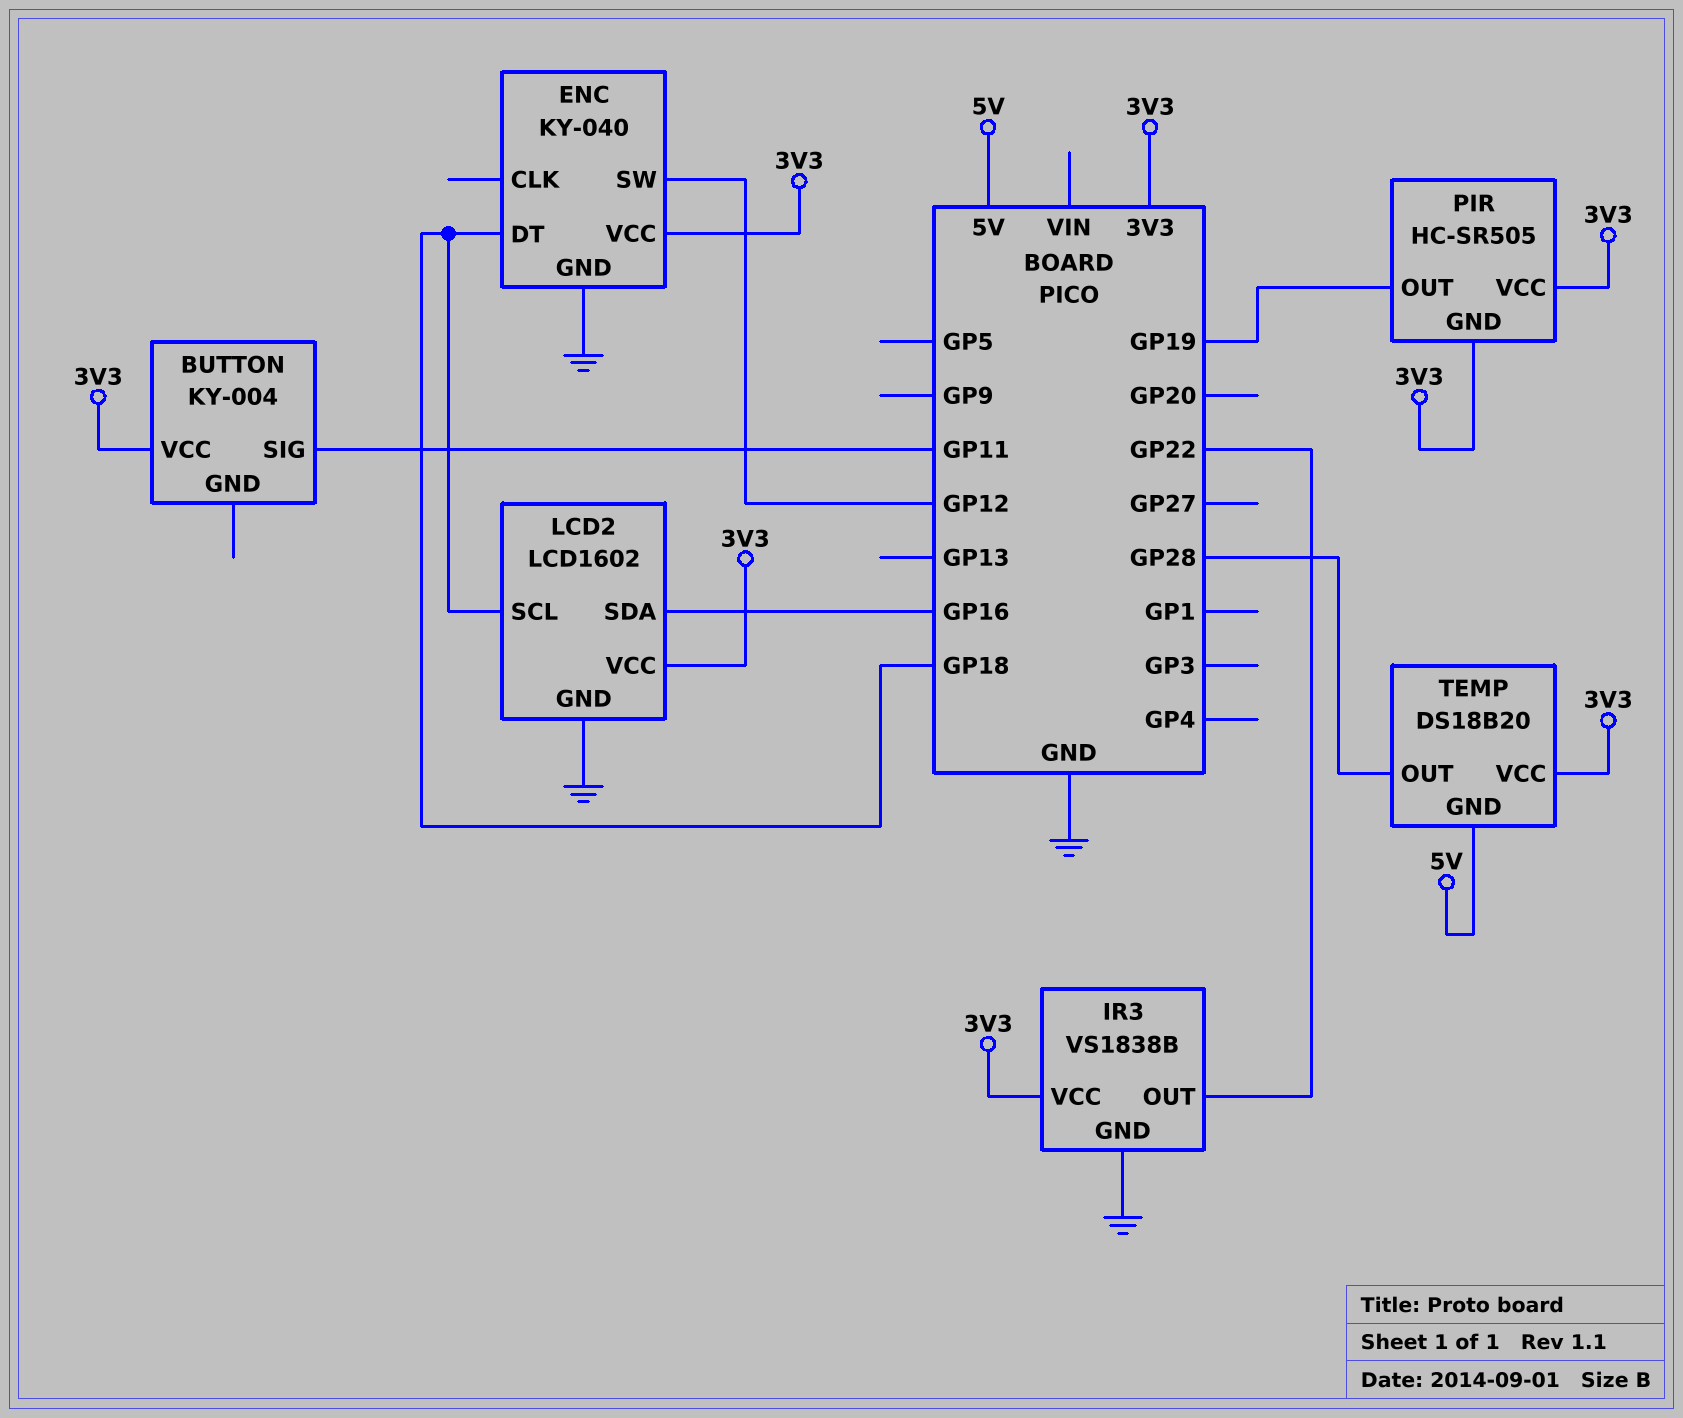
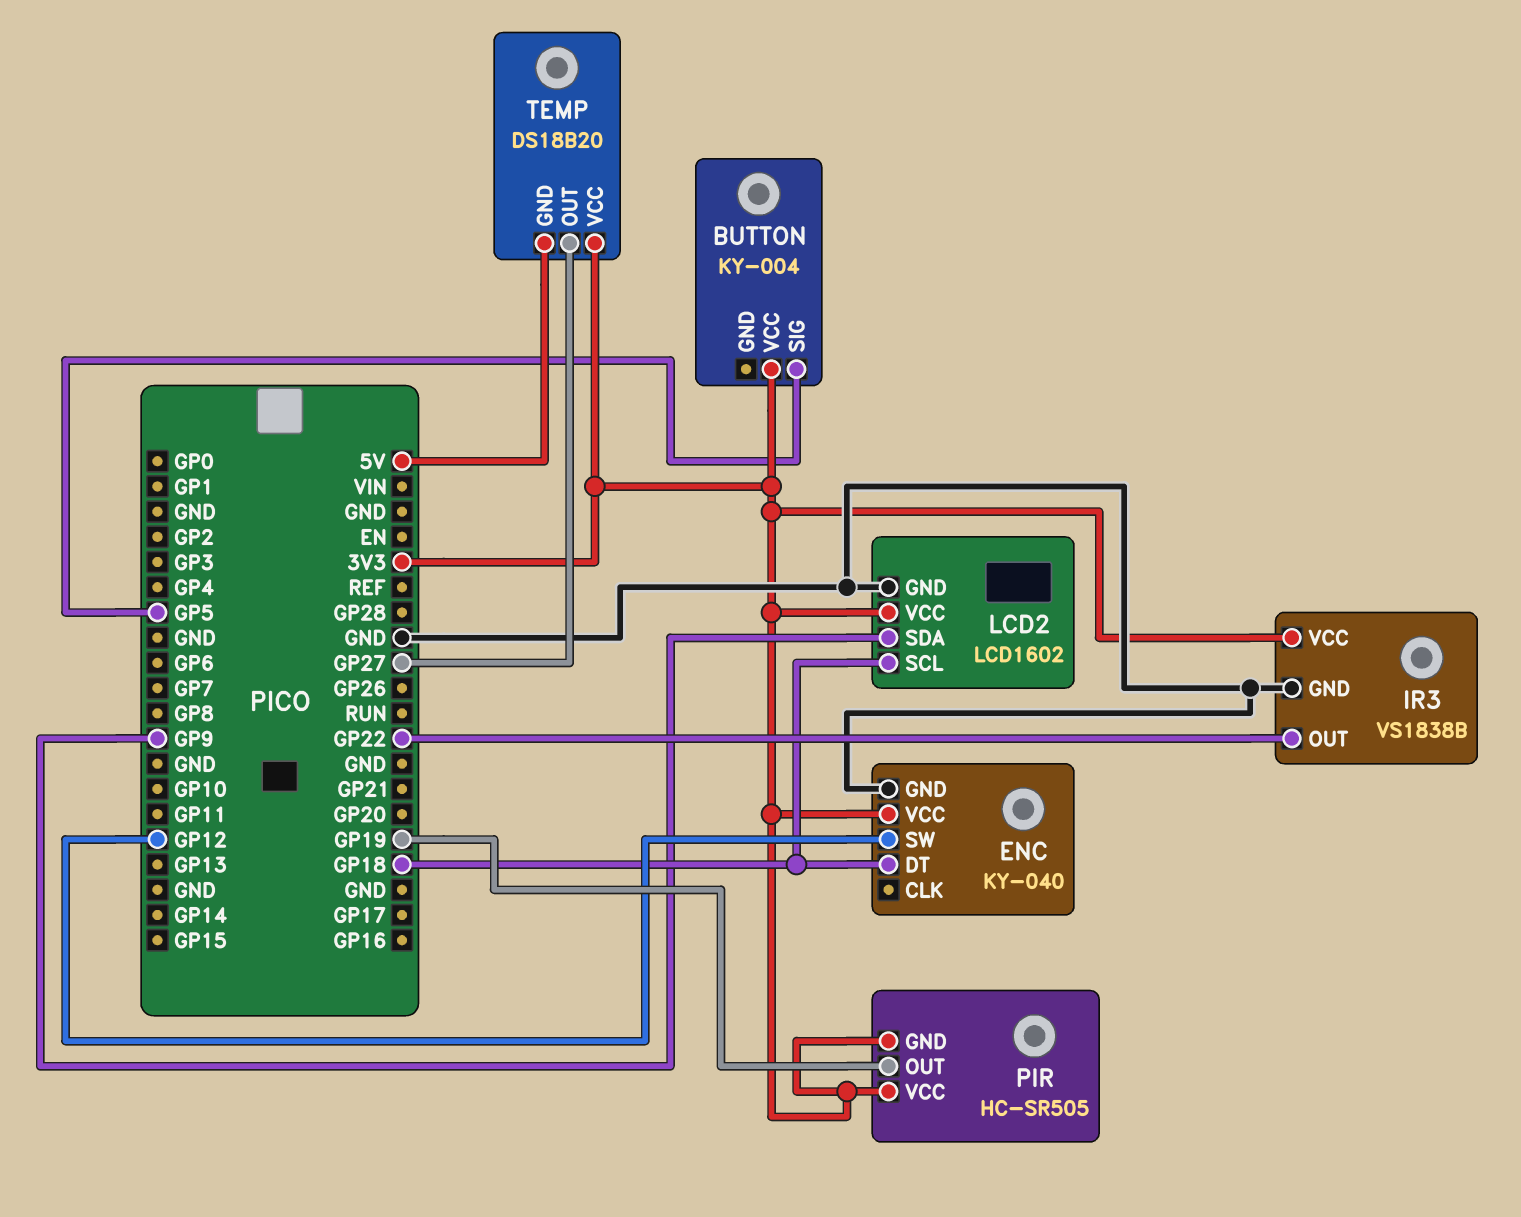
BUTTON pin SIG: GP11 -> GP5
LCD2 pin SDA: GP16 -> GP9
TEMP pin OUT: GP28 -> GP27

